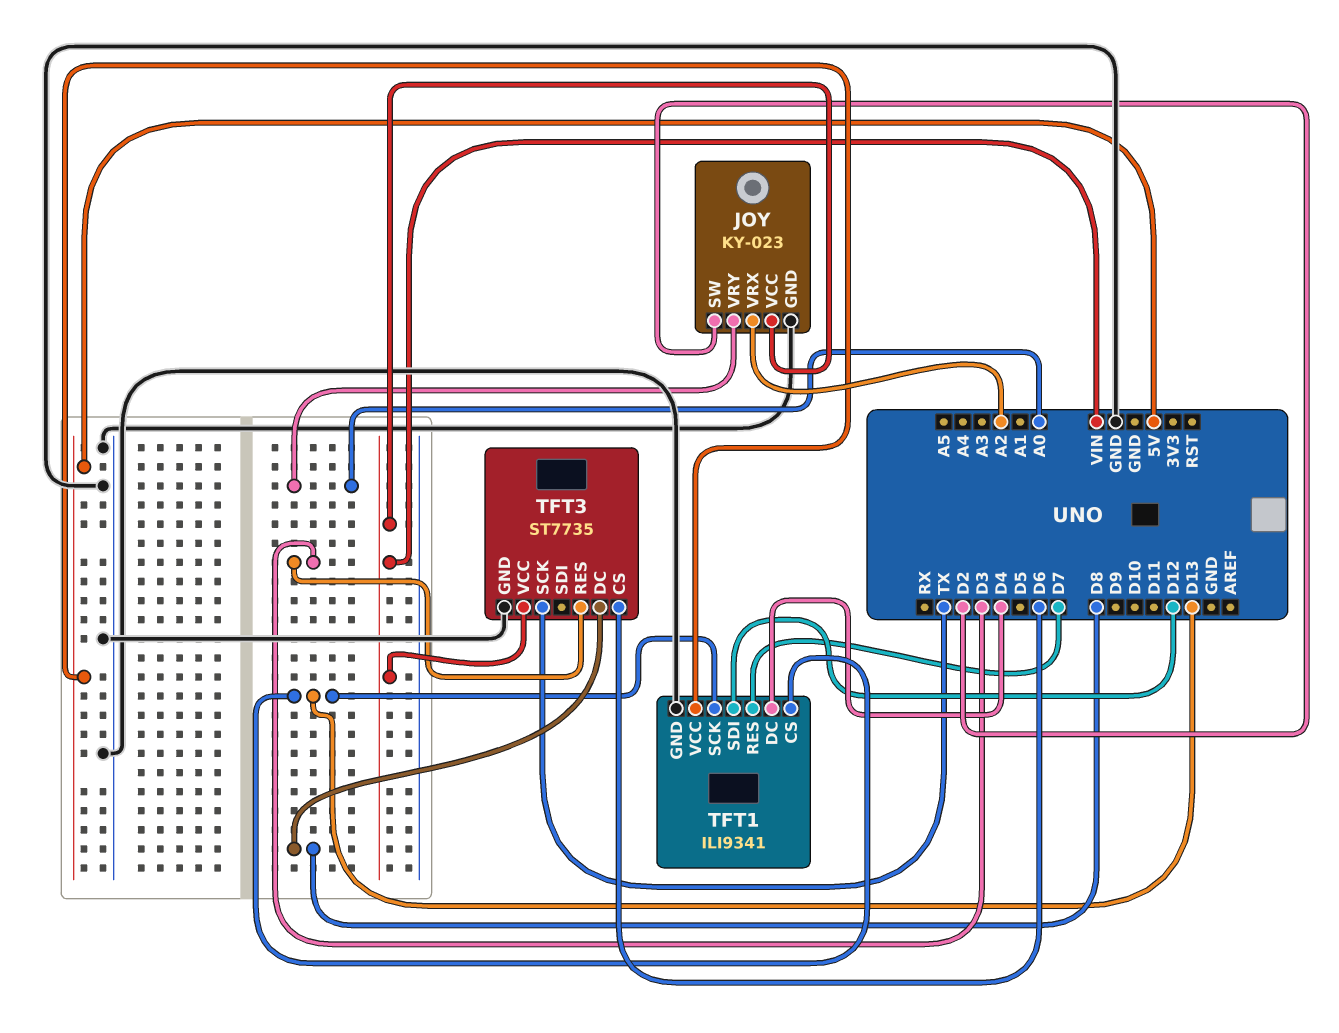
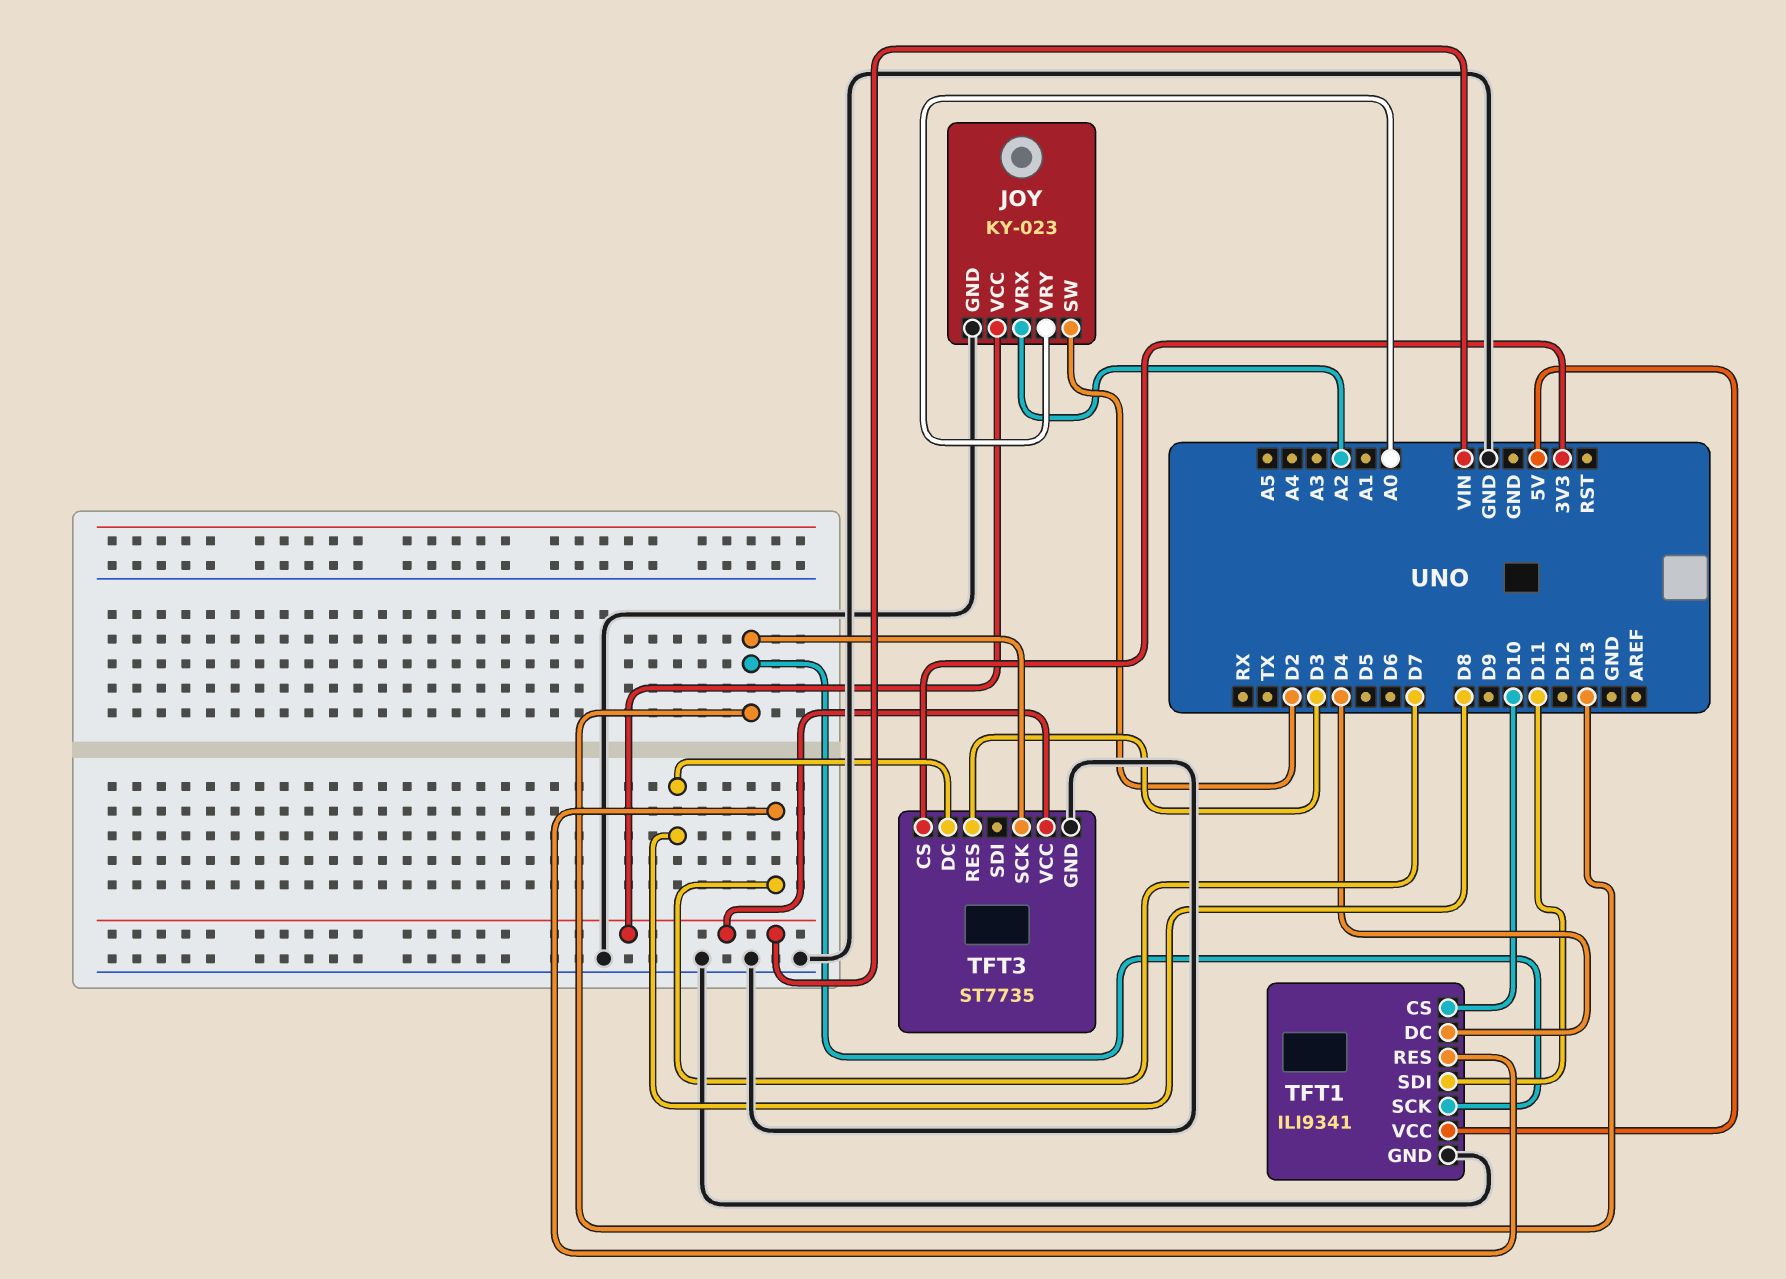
TFT1 pin CS: D13 -> D10
TFT1 pin SDI: D12 -> D11
TFT3 pin CS: D6 -> 3V3
TFT3 pin SCK: TX -> D13

